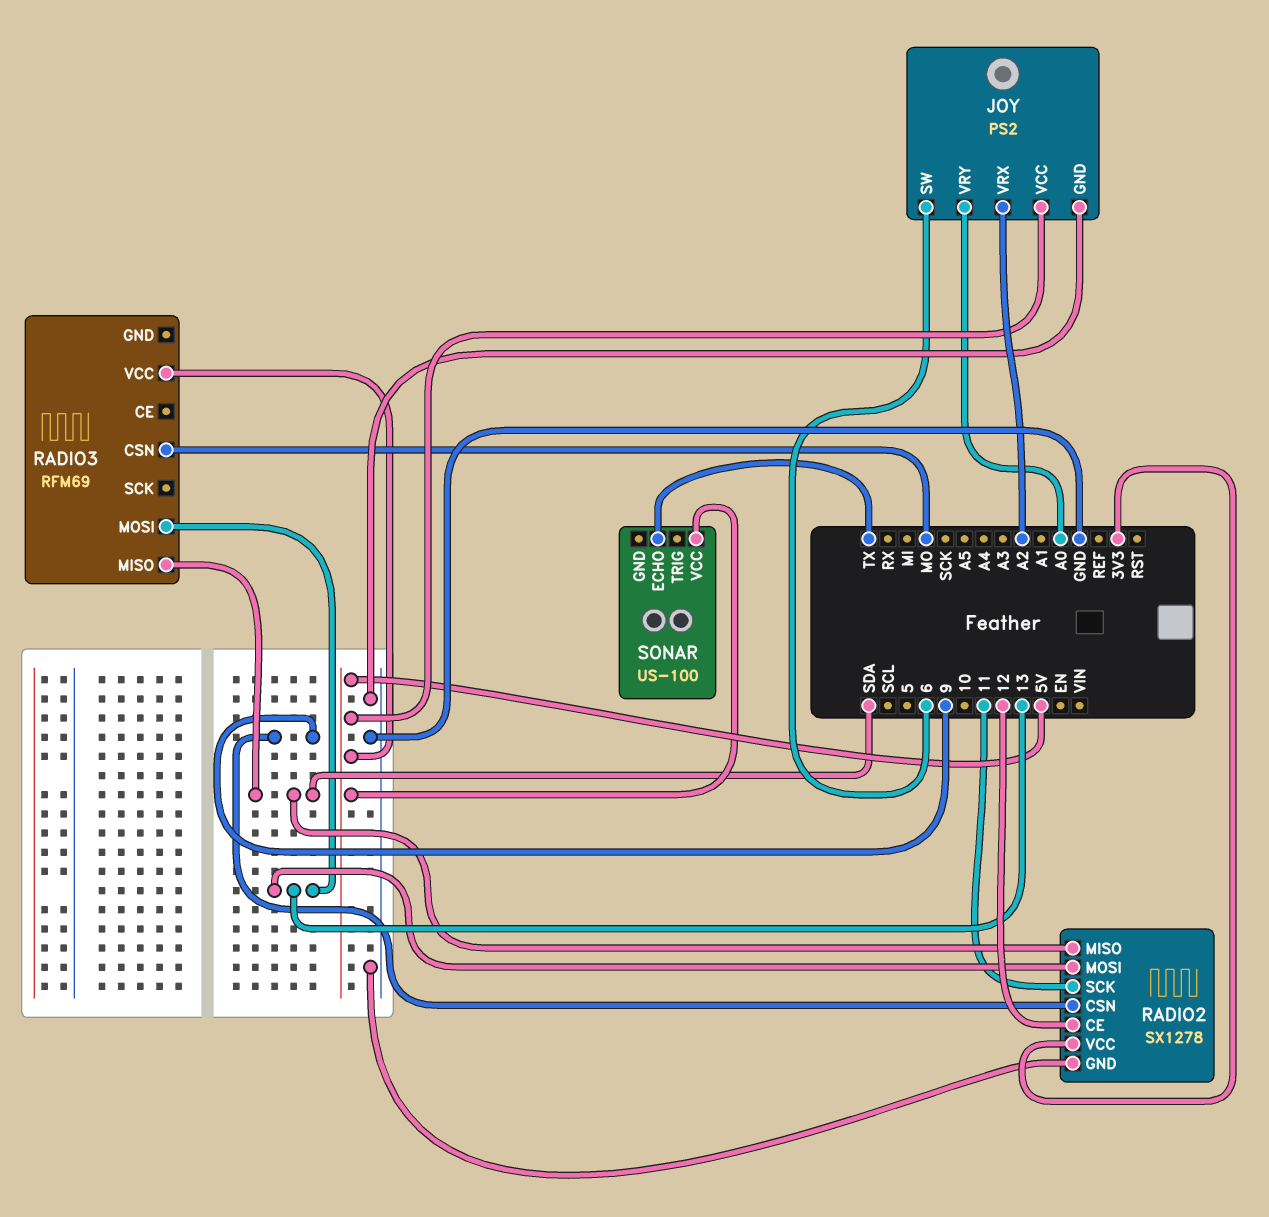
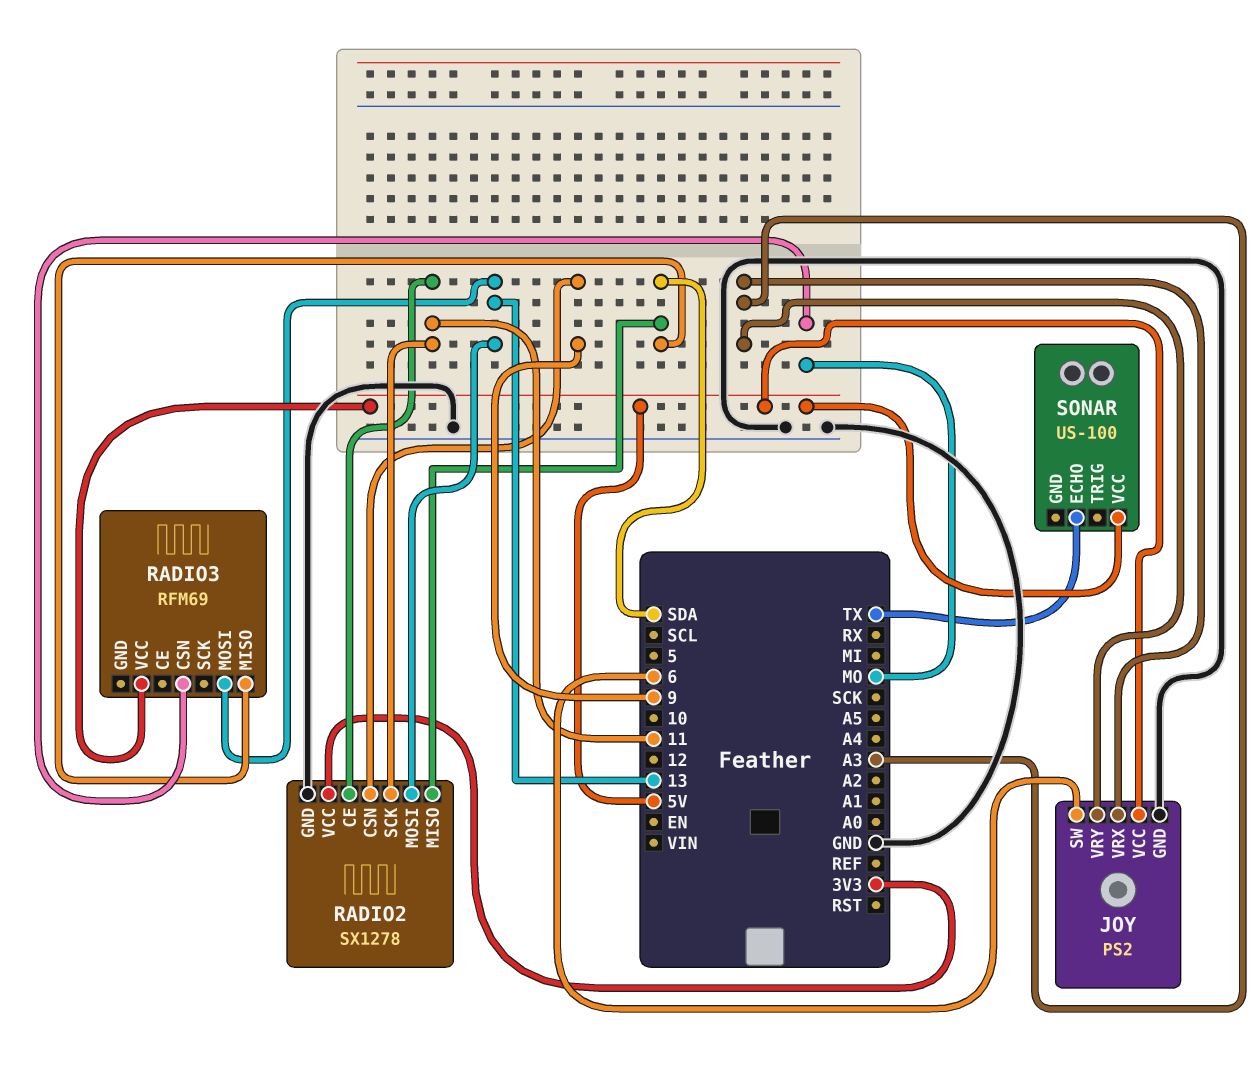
JOY pin VRX: A2 -> A3
JOY pin VRY: A0 -> A3
RADIO2 pin CE: 12 -> 11

